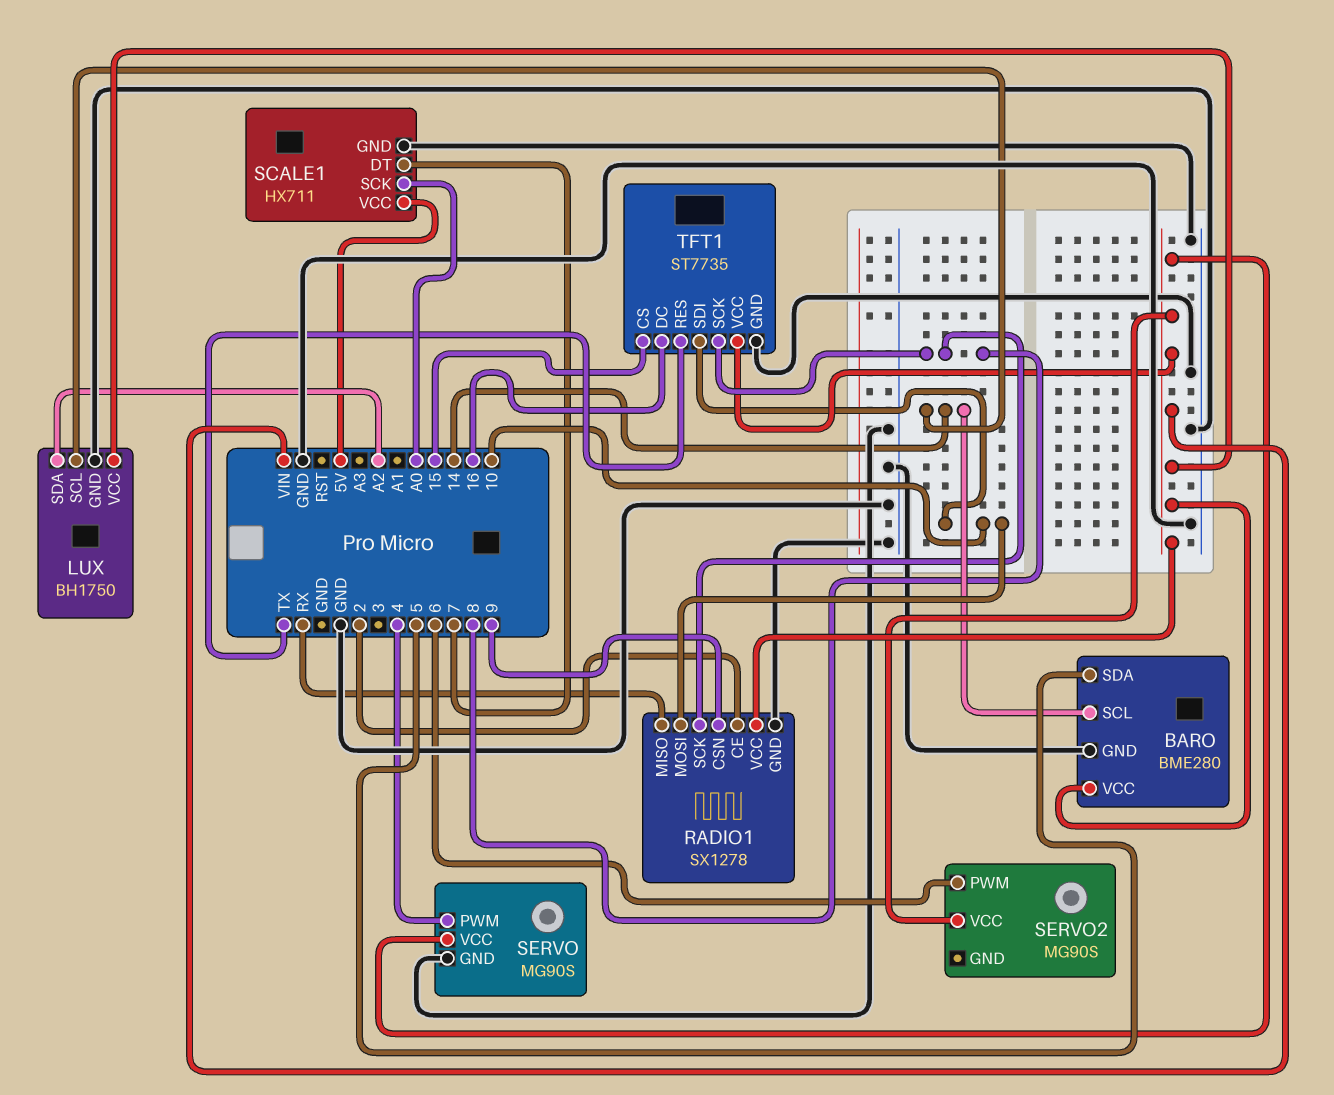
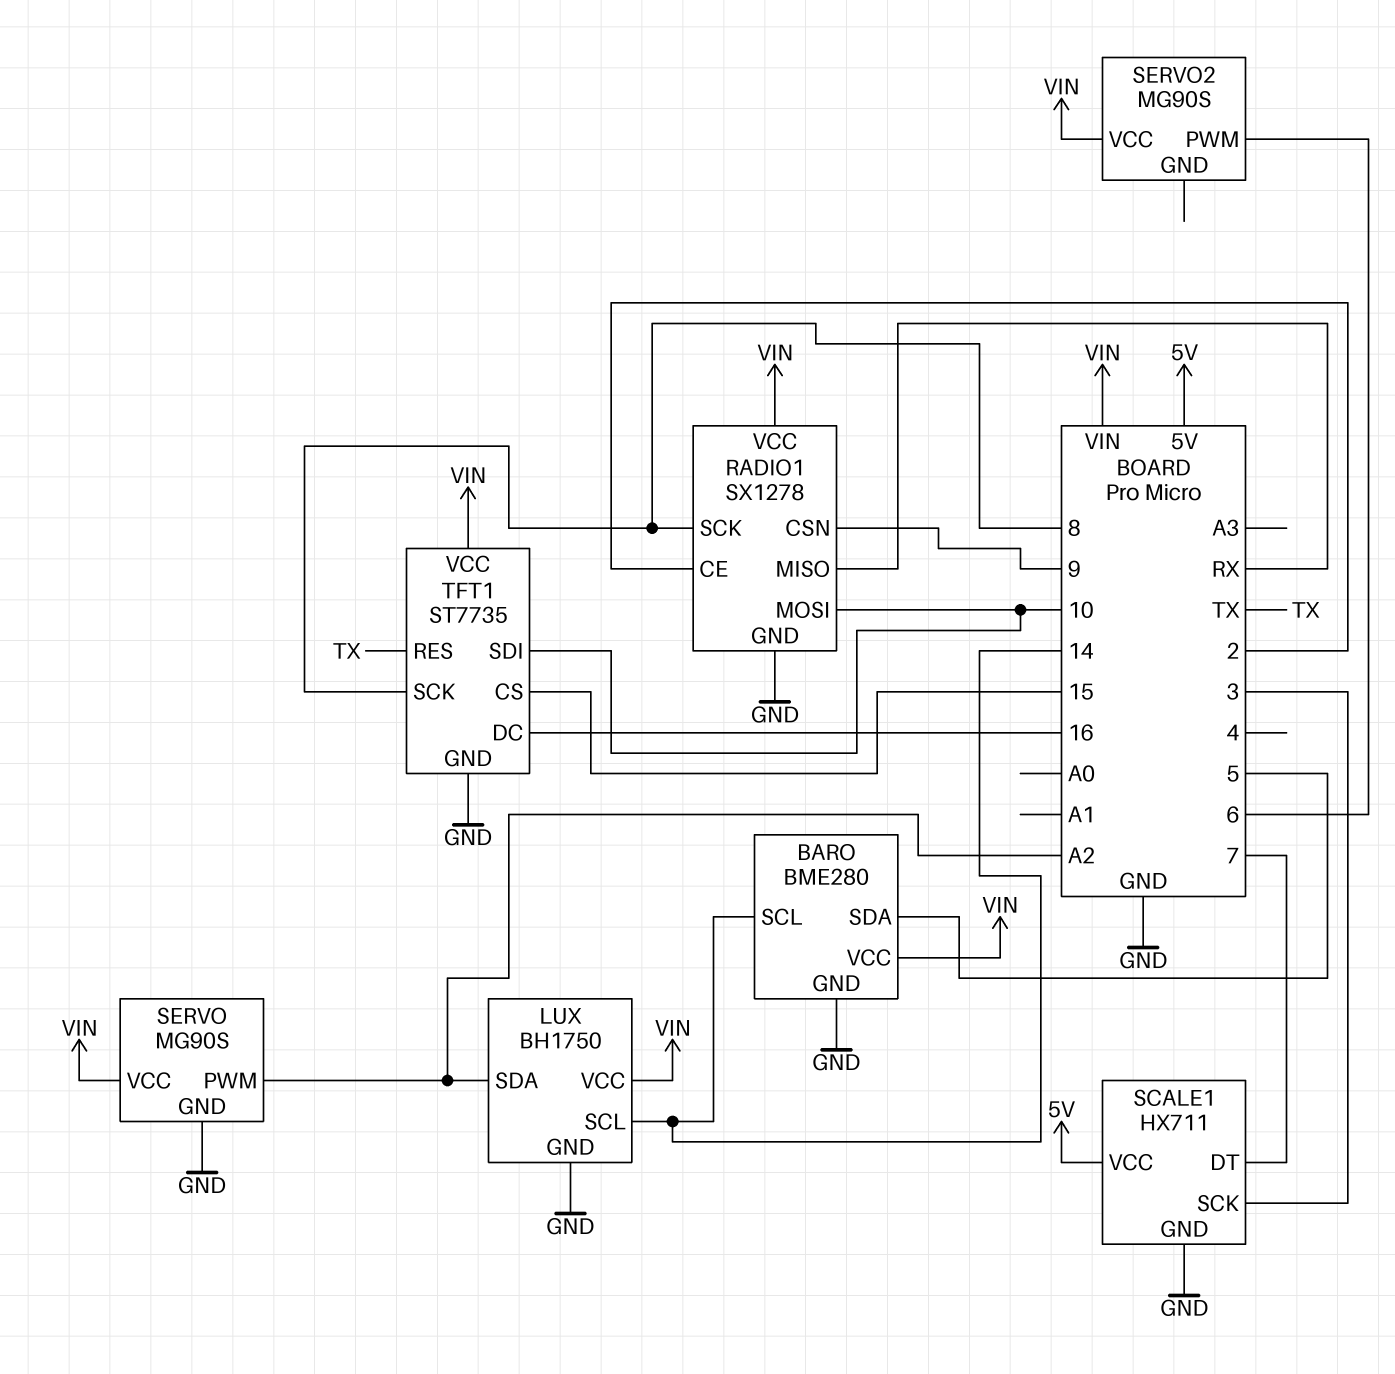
SCALE1 pin SCK: A0 -> 3
SERVO pin PWM: 4 -> A2

